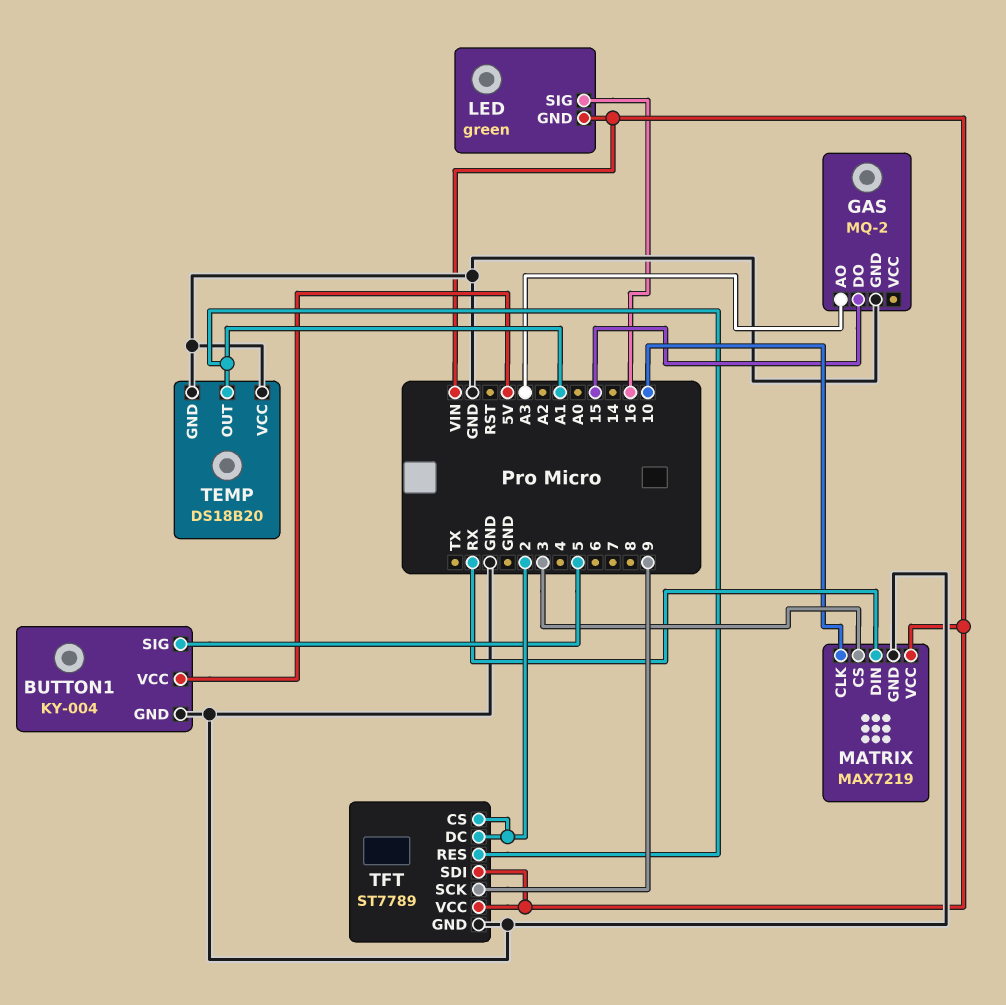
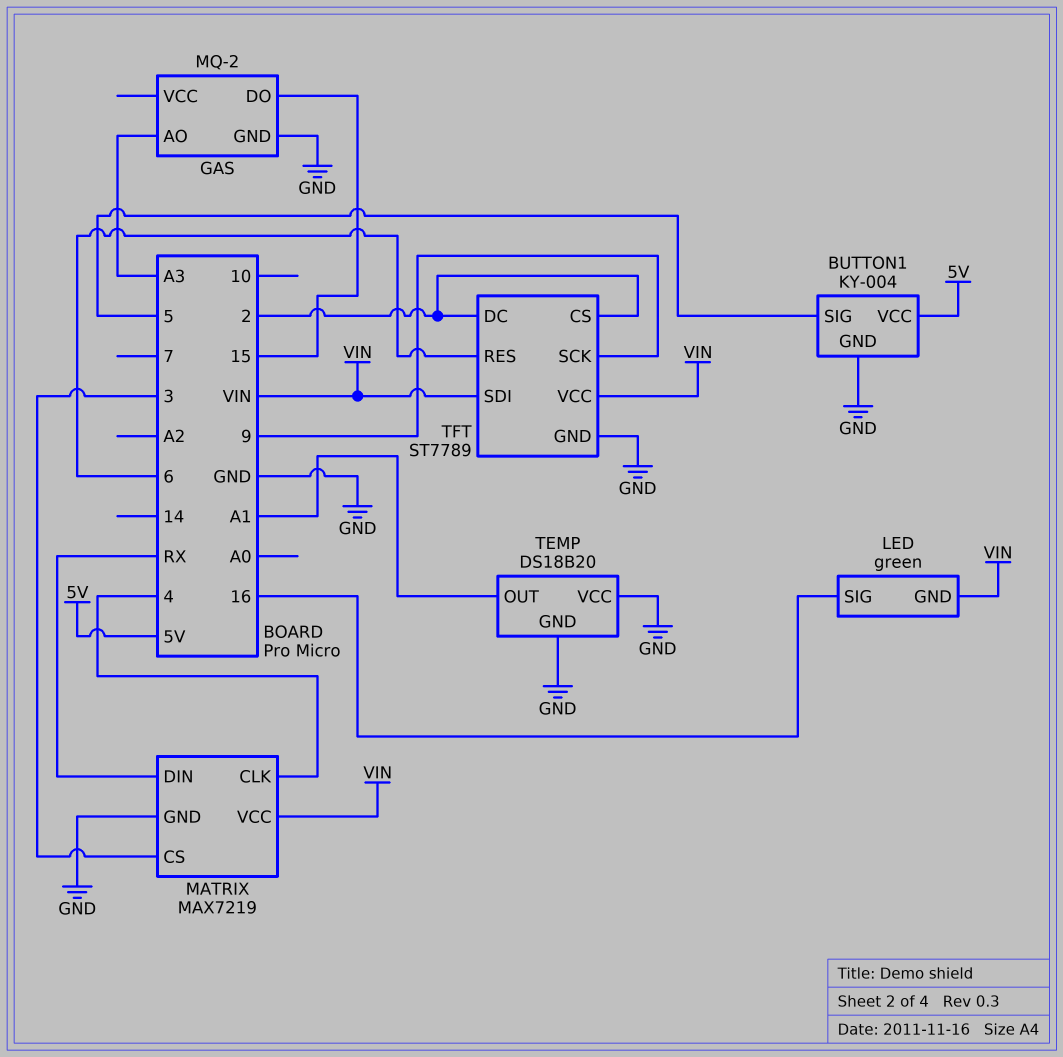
MATRIX pin CLK: 10 -> 4
TFT pin RES: A1 -> 6

